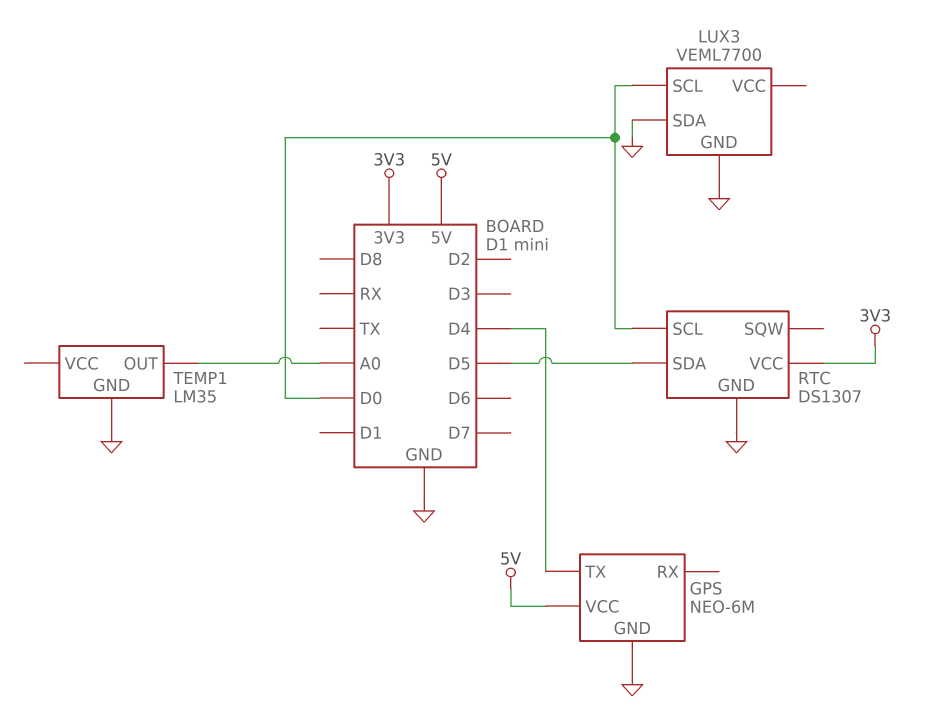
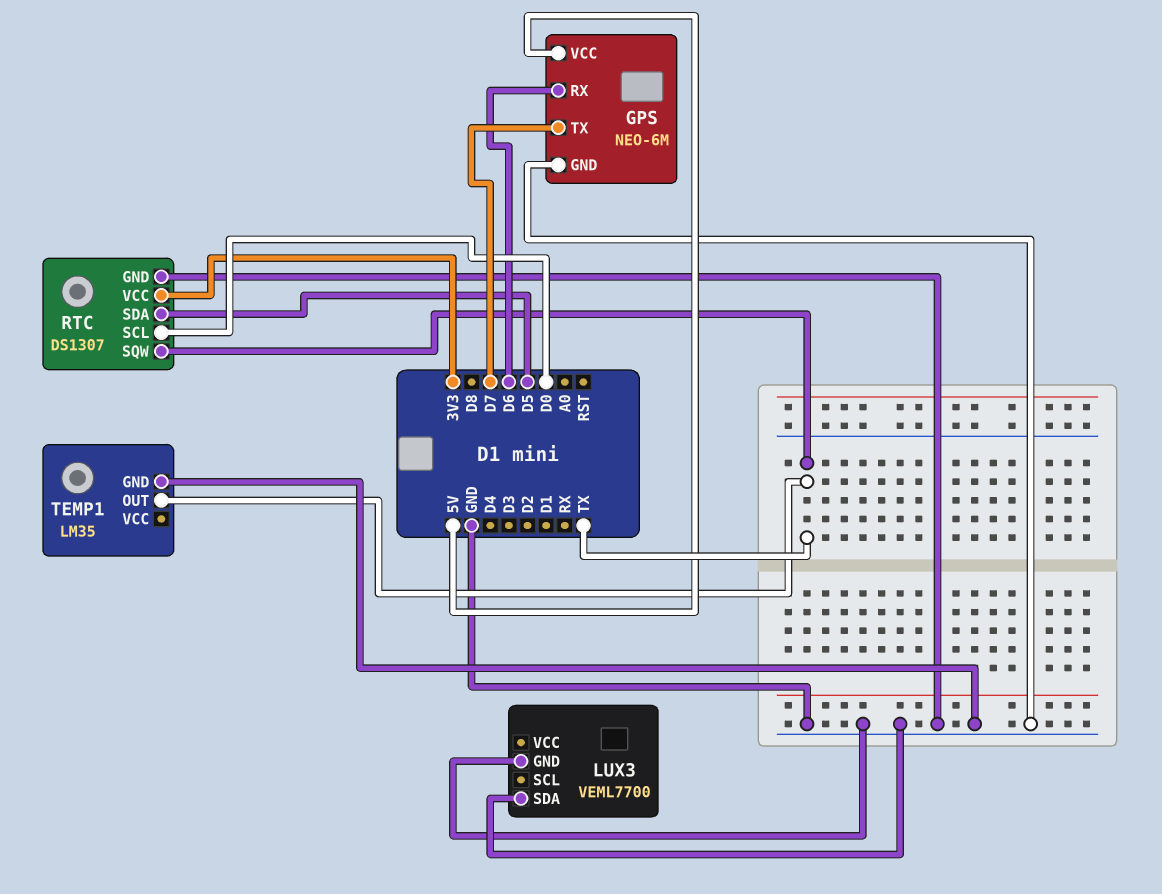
GPS pin RX: none -> D6
GPS pin TX: D4 -> D7
LUX3 pin SCL: D0 -> none
RTC pin SQW: none -> TX
TEMP1 pin OUT: A0 -> TX

